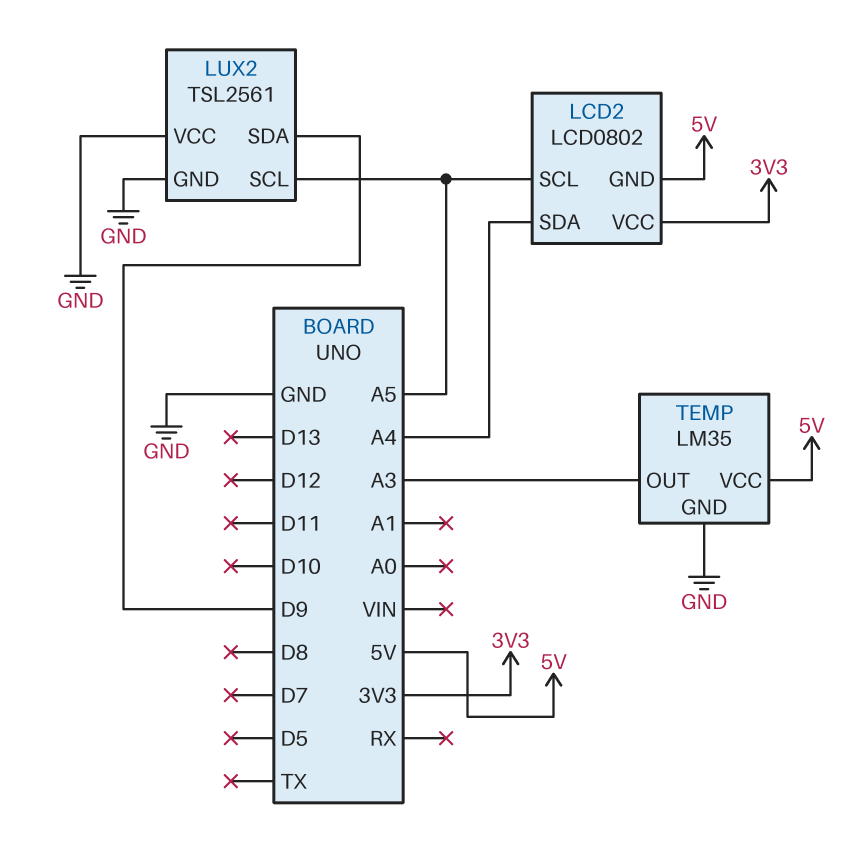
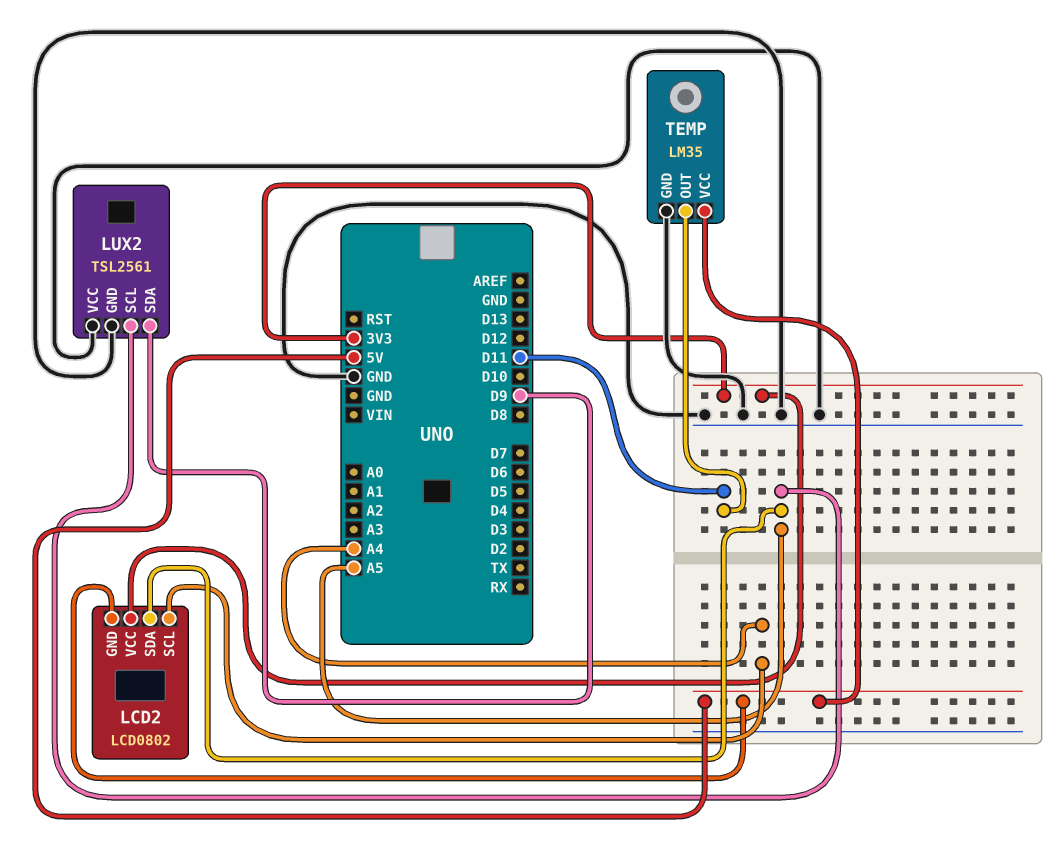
LCD2 pin SCL: A5 -> A4
LCD2 pin SDA: A4 -> A5
TEMP pin OUT: A3 -> D11

